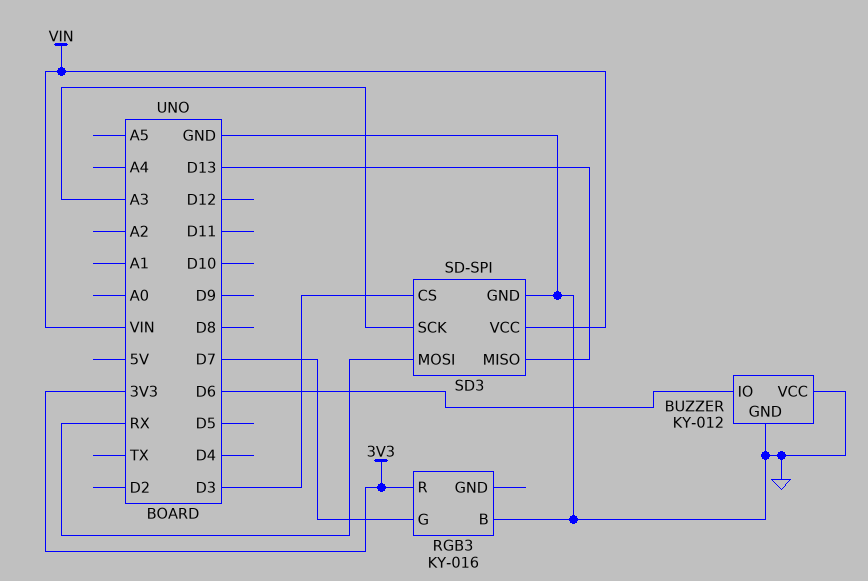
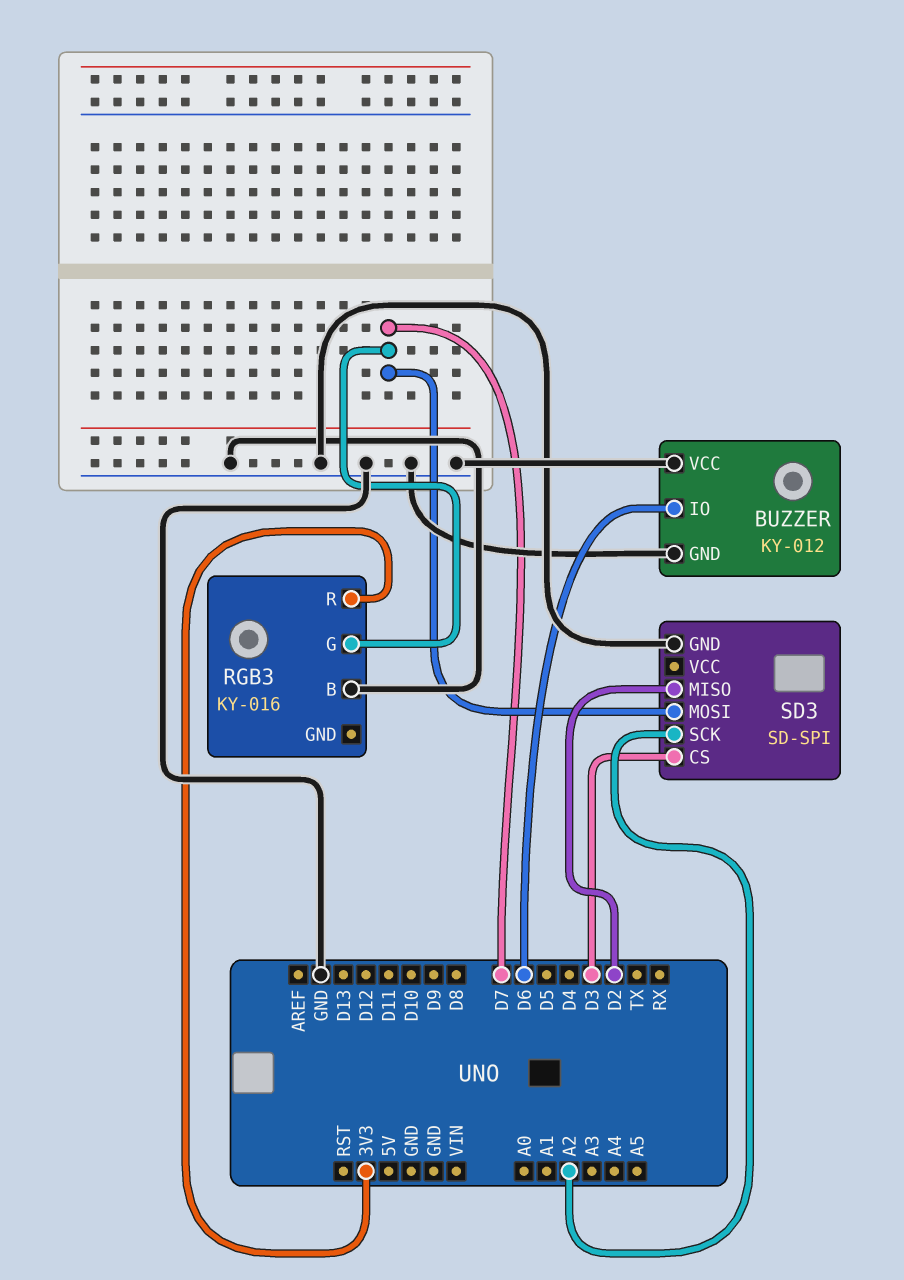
SD3 pin MISO: D13 -> D2
SD3 pin MOSI: RX -> D7
SD3 pin SCK: A3 -> A2
SD3 pin VCC: VIN -> none

